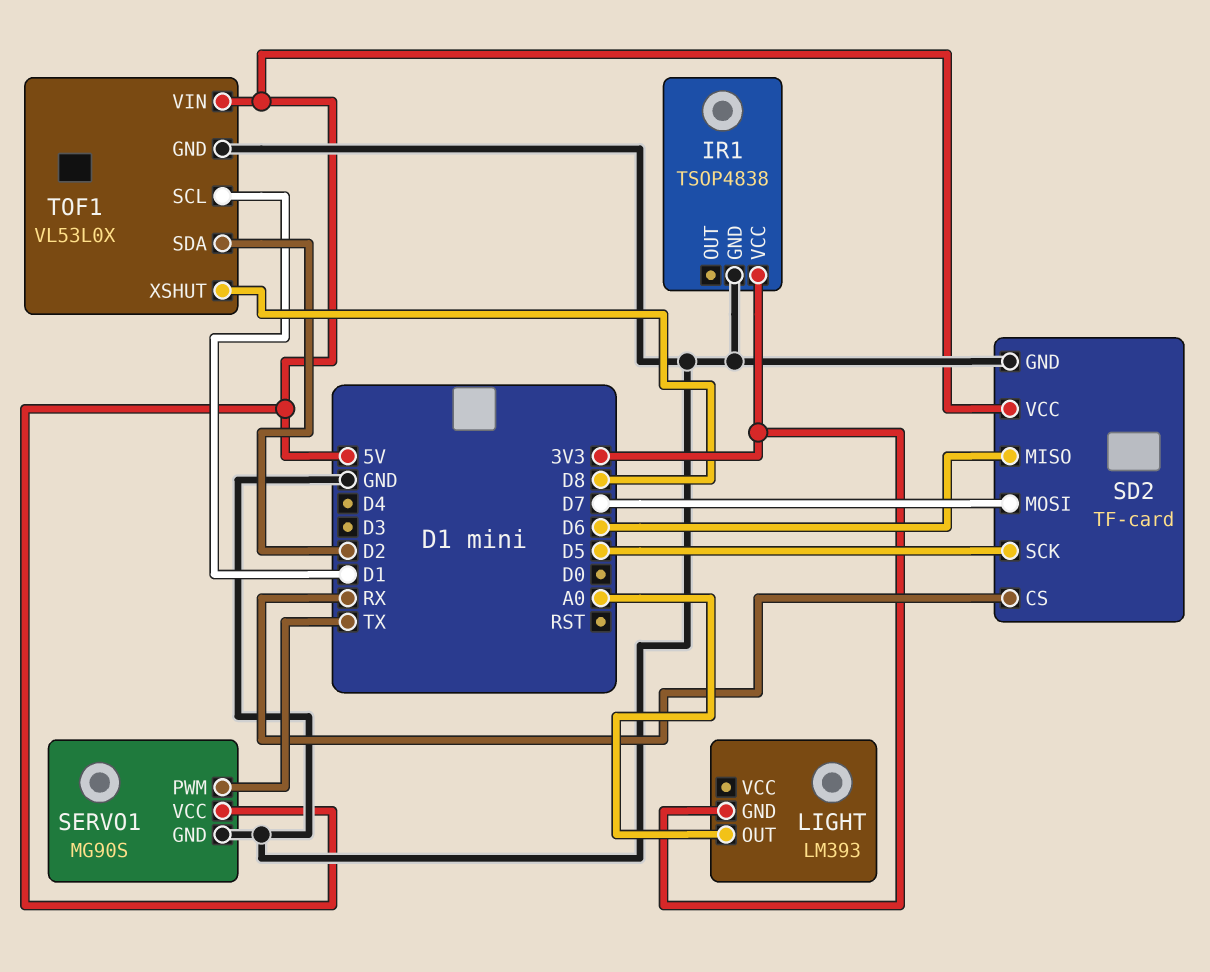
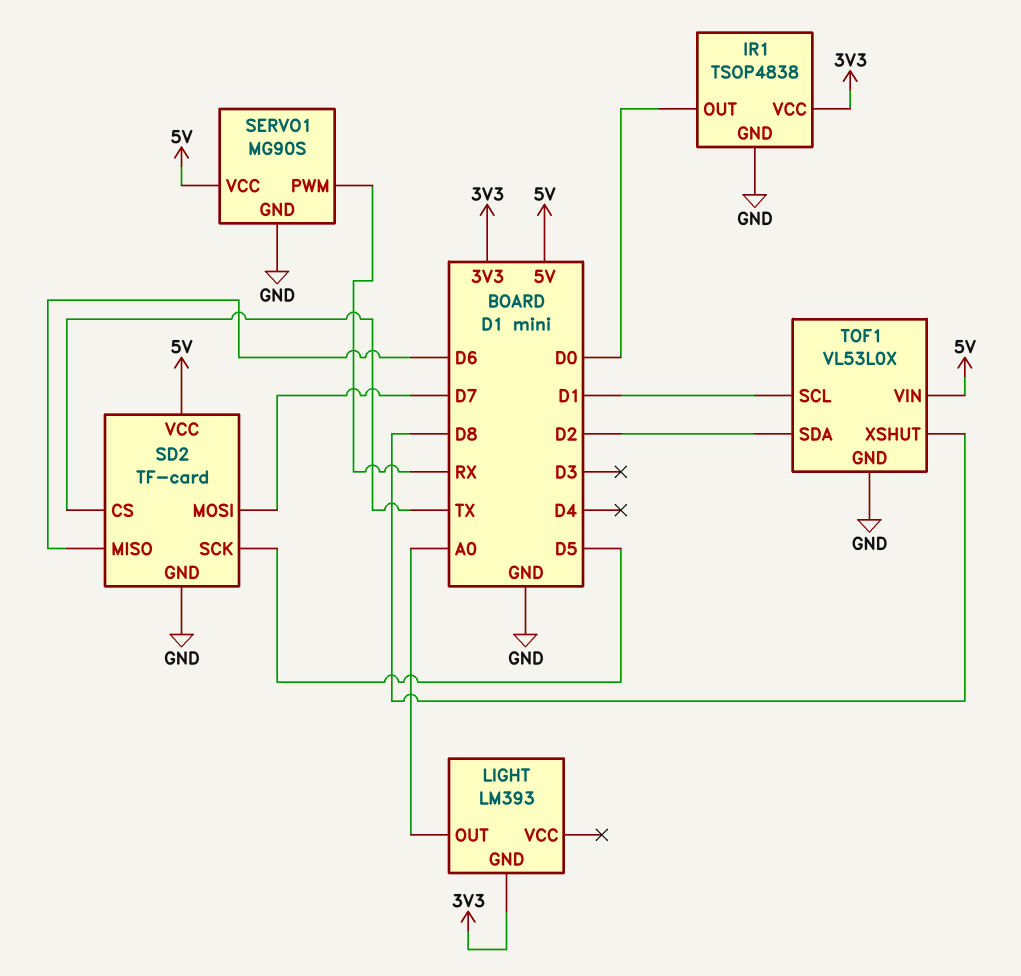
IR1 pin OUT: none -> D0
SD2 pin CS: RX -> TX
SERVO1 pin PWM: TX -> RX

